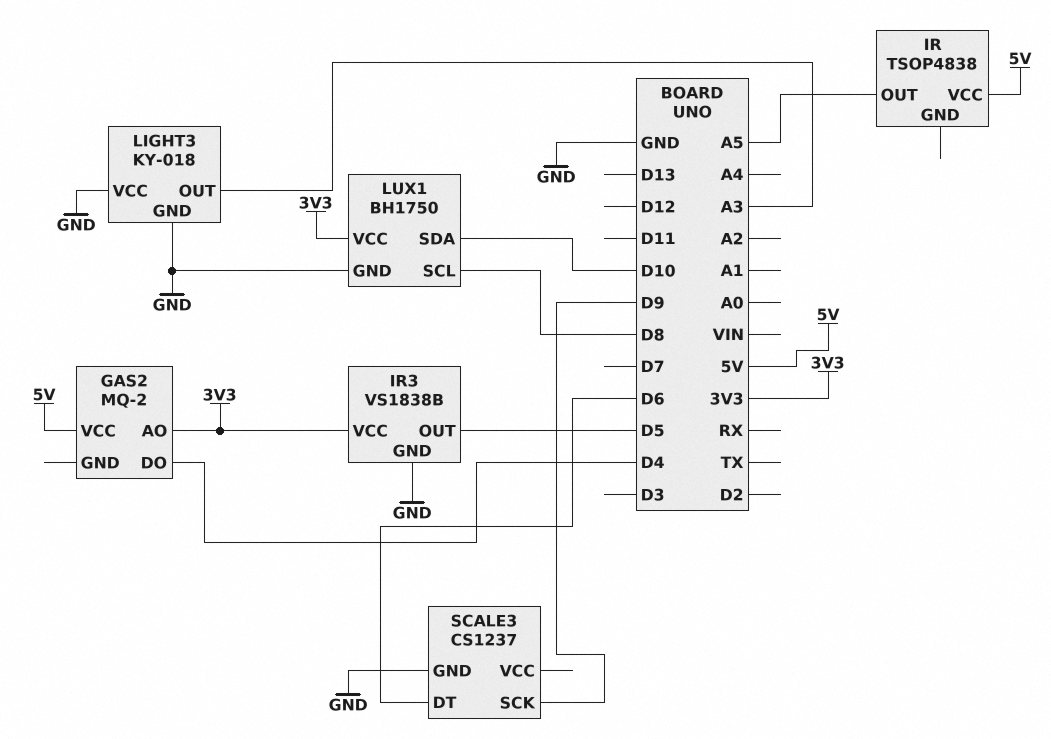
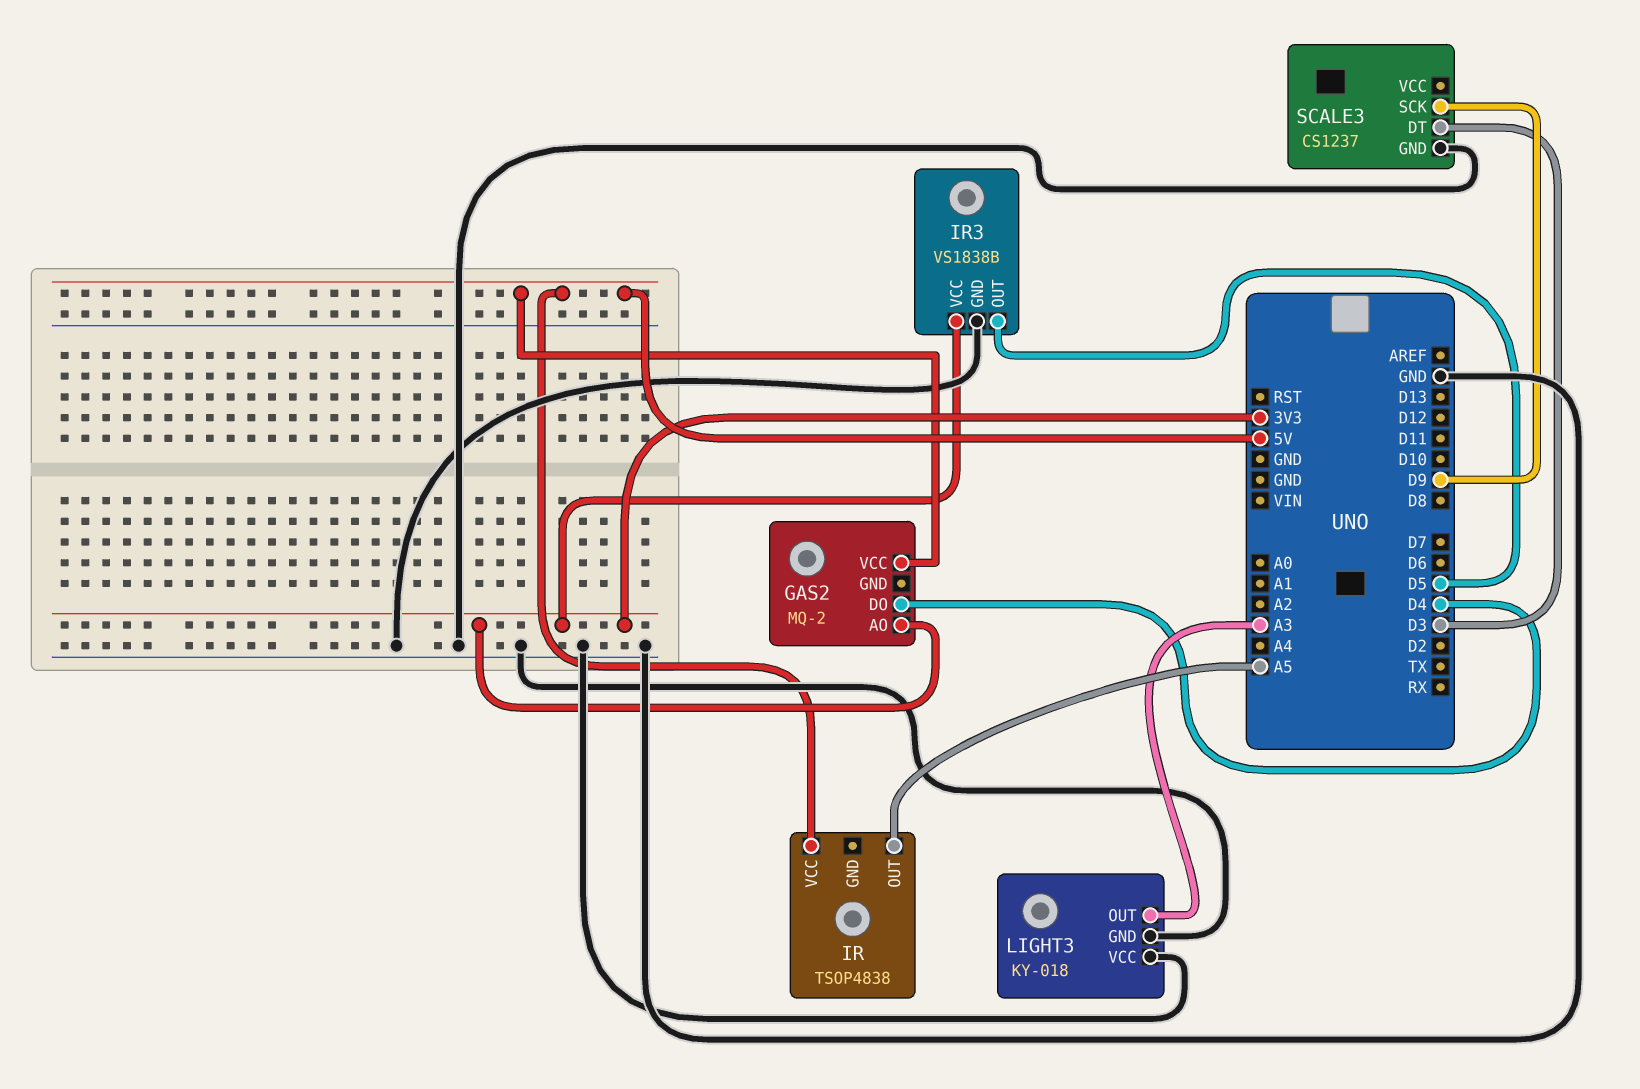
LUX1: BH1750 -> none
LUX1 pin GND: GND -> none
LUX1 pin SCL: D8 -> none
LUX1 pin SDA: D10 -> none
LUX1 pin VCC: 3V3 -> none
SCALE3 pin DT: D6 -> D3

